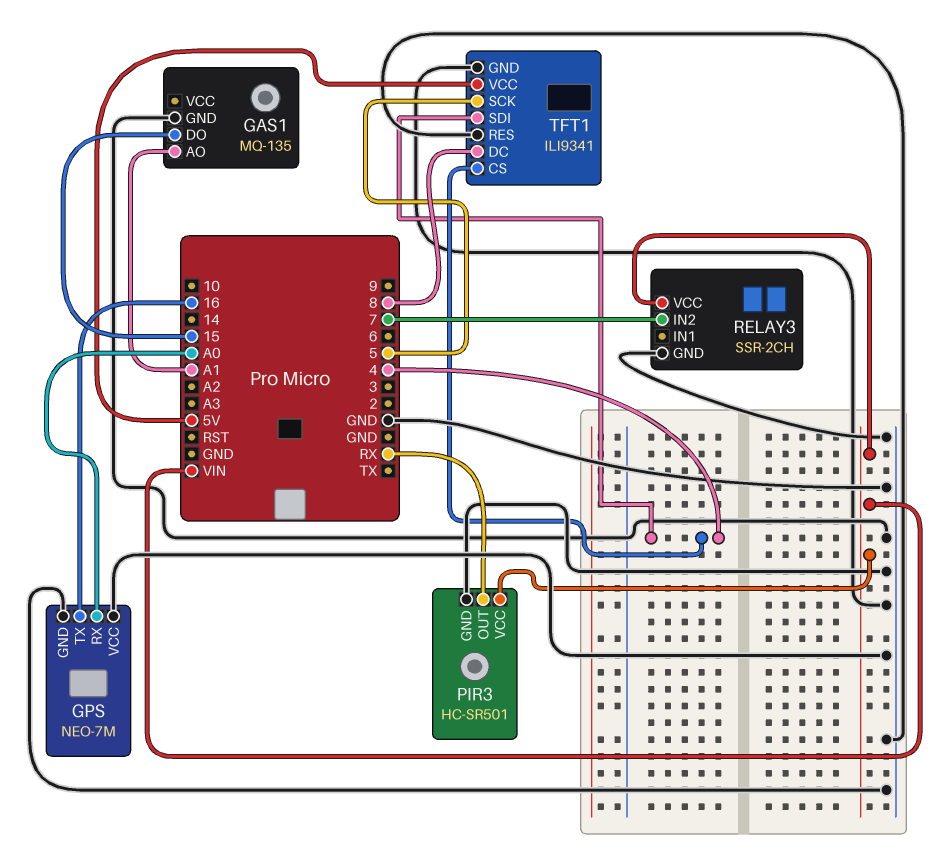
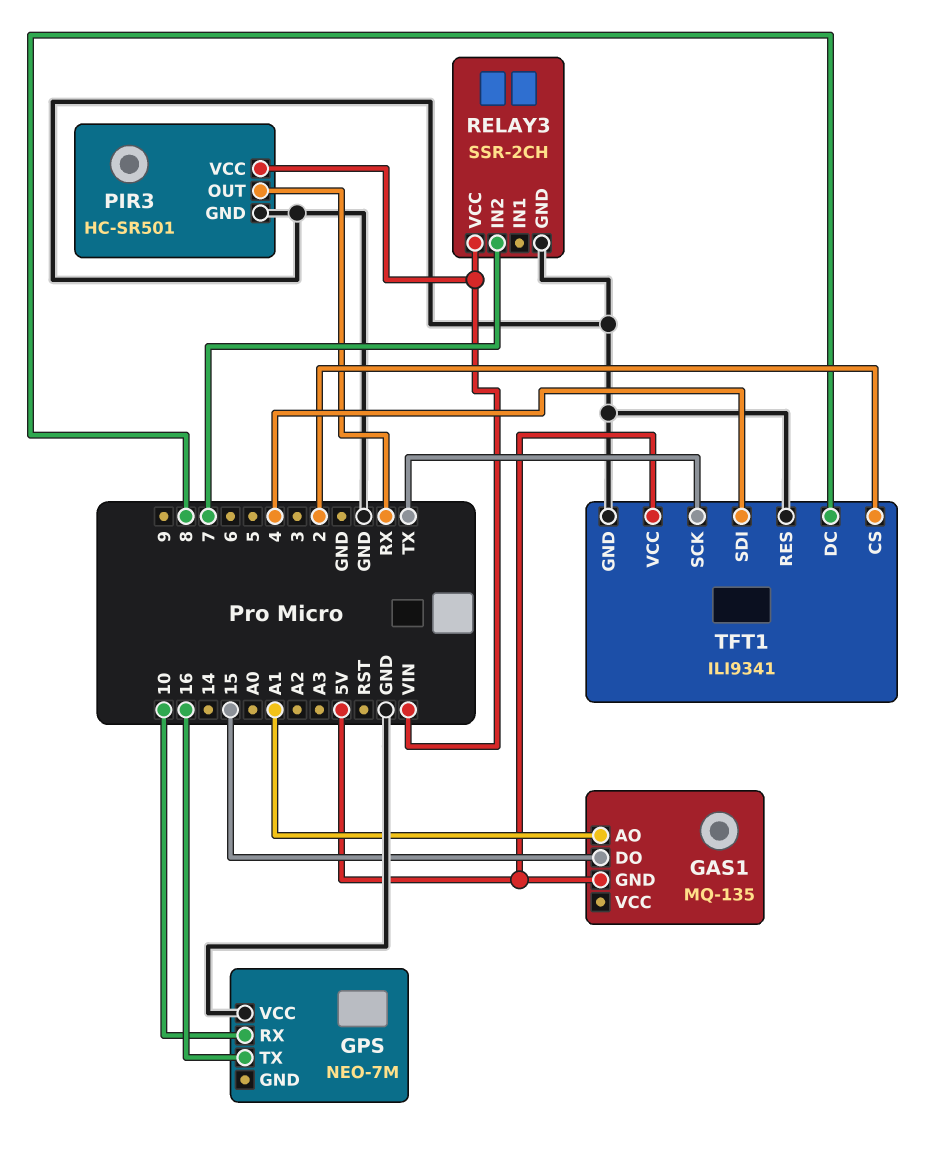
GAS1 pin GND: GND -> 5V
GPS pin GND: GND -> none
GPS pin RX: A0 -> 10
TFT1 pin CS: 4 -> 2
TFT1 pin SCK: 5 -> TX

